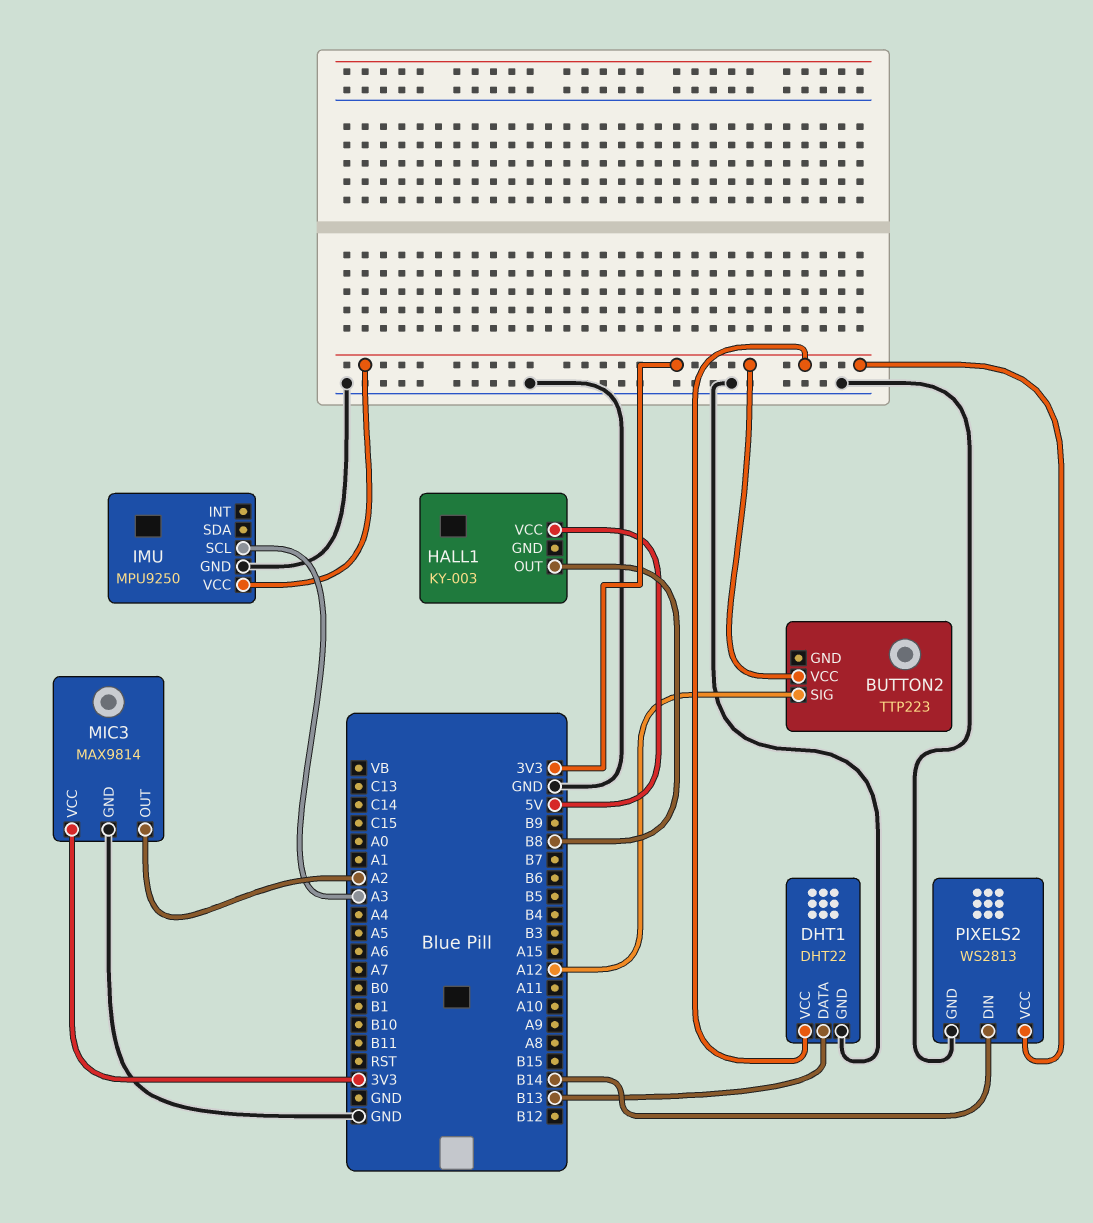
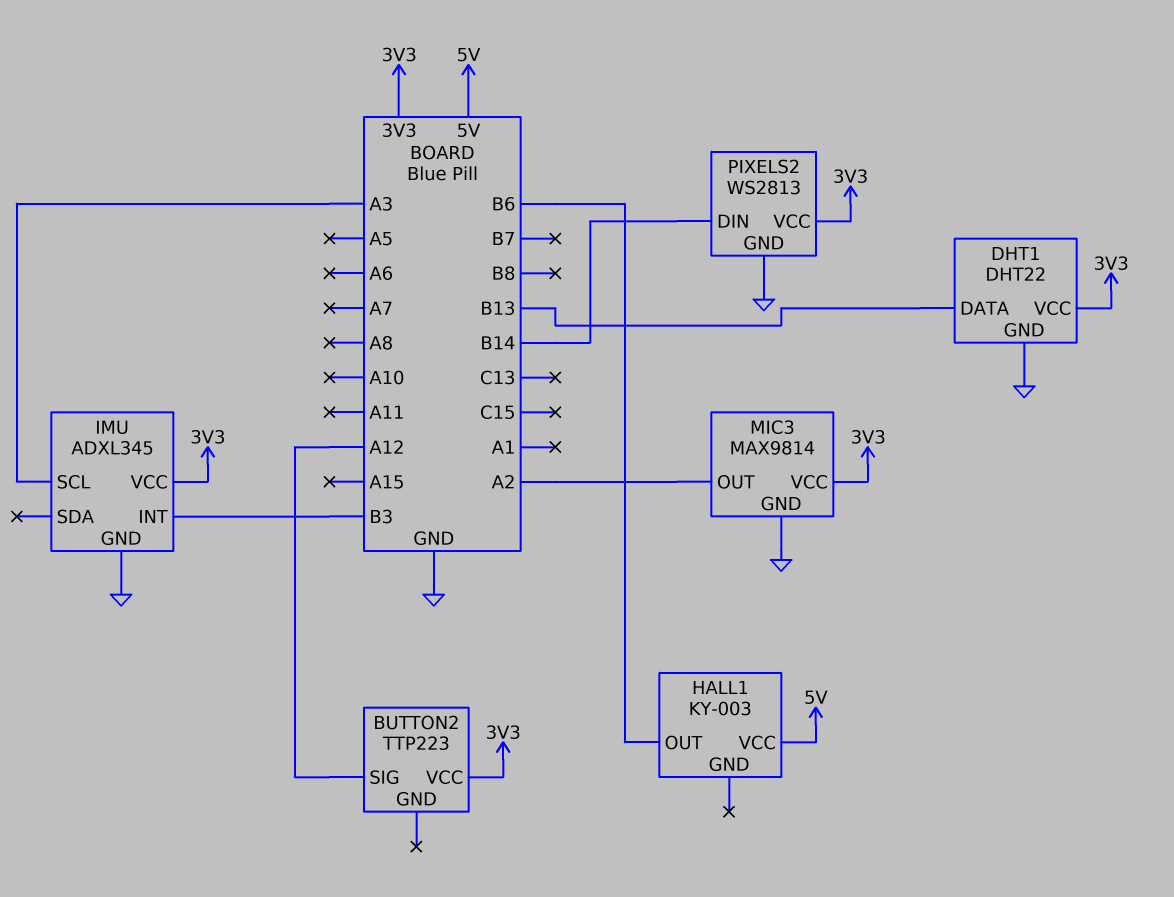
HALL1 pin OUT: B8 -> B6
IMU: MPU9250 -> ADXL345
IMU pin INT: none -> B3

